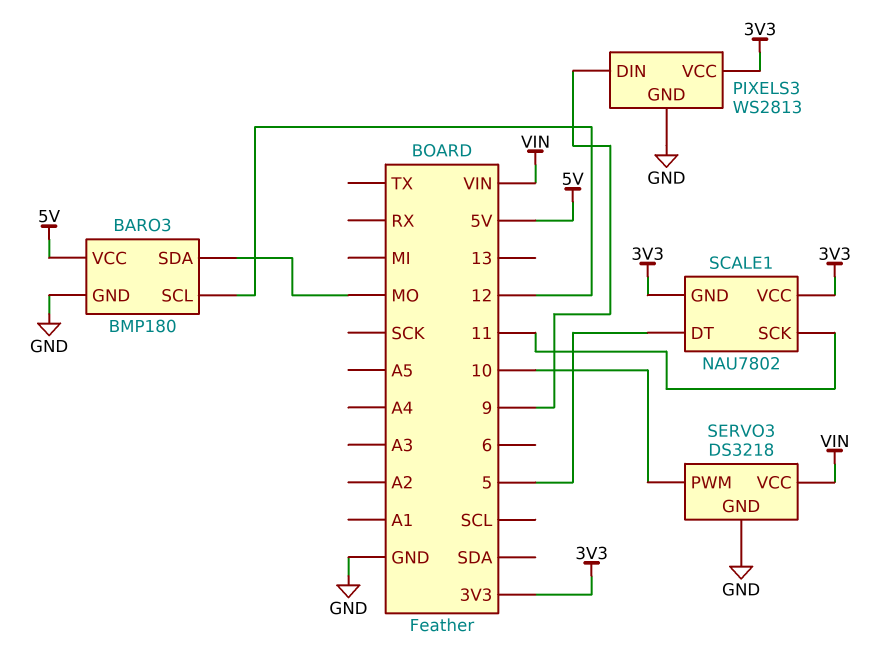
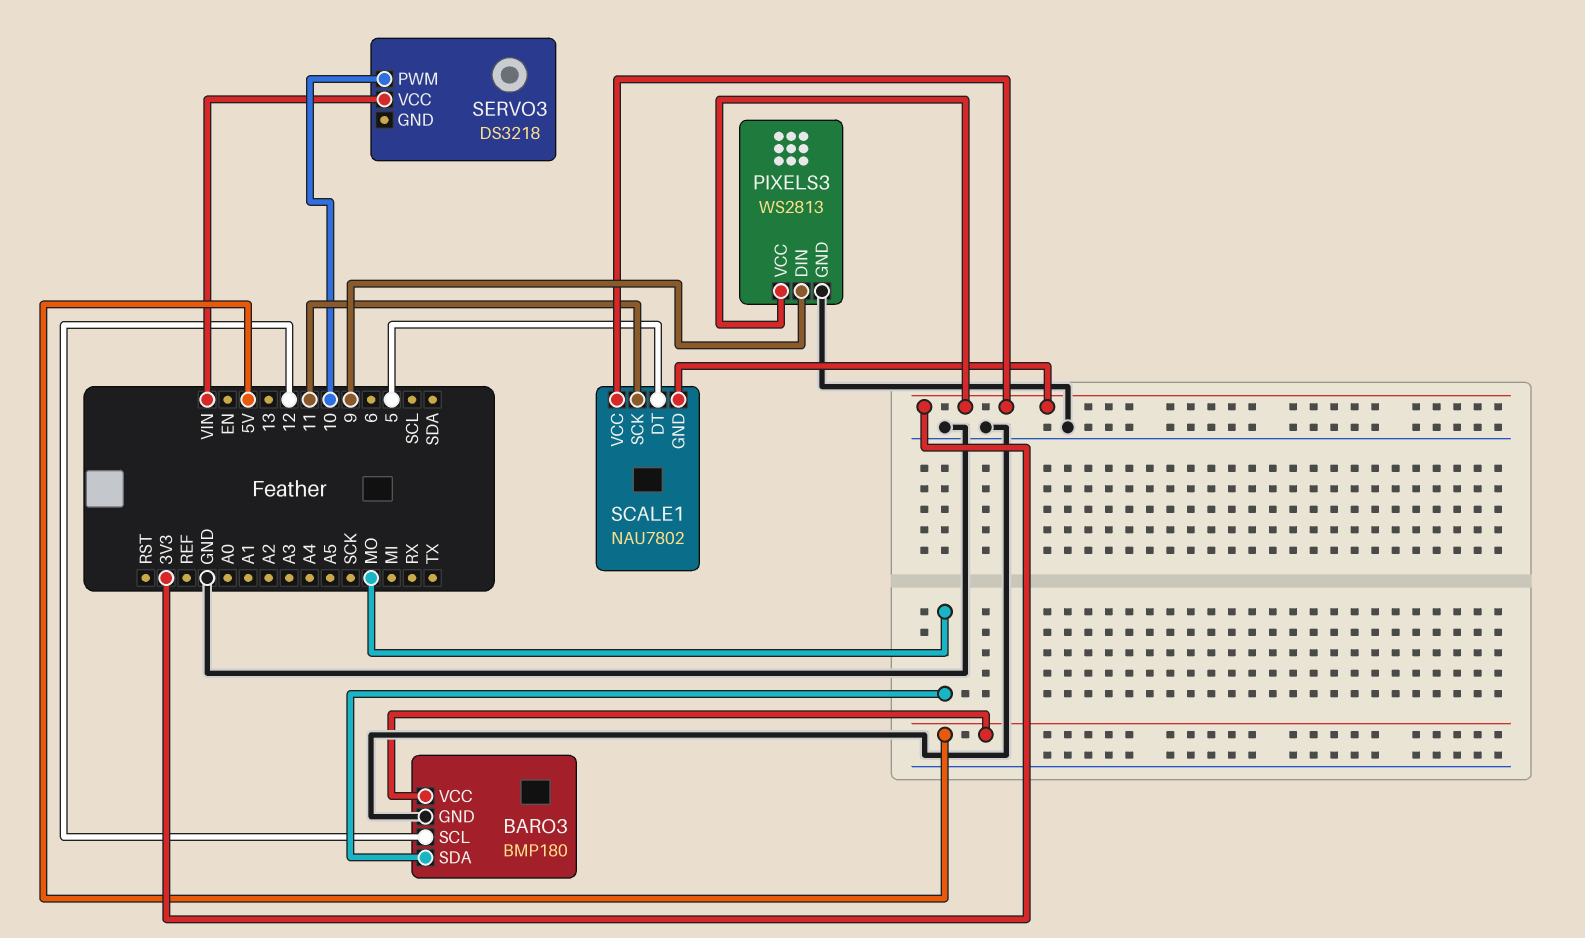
SERVO3 pin GND: GND -> none

